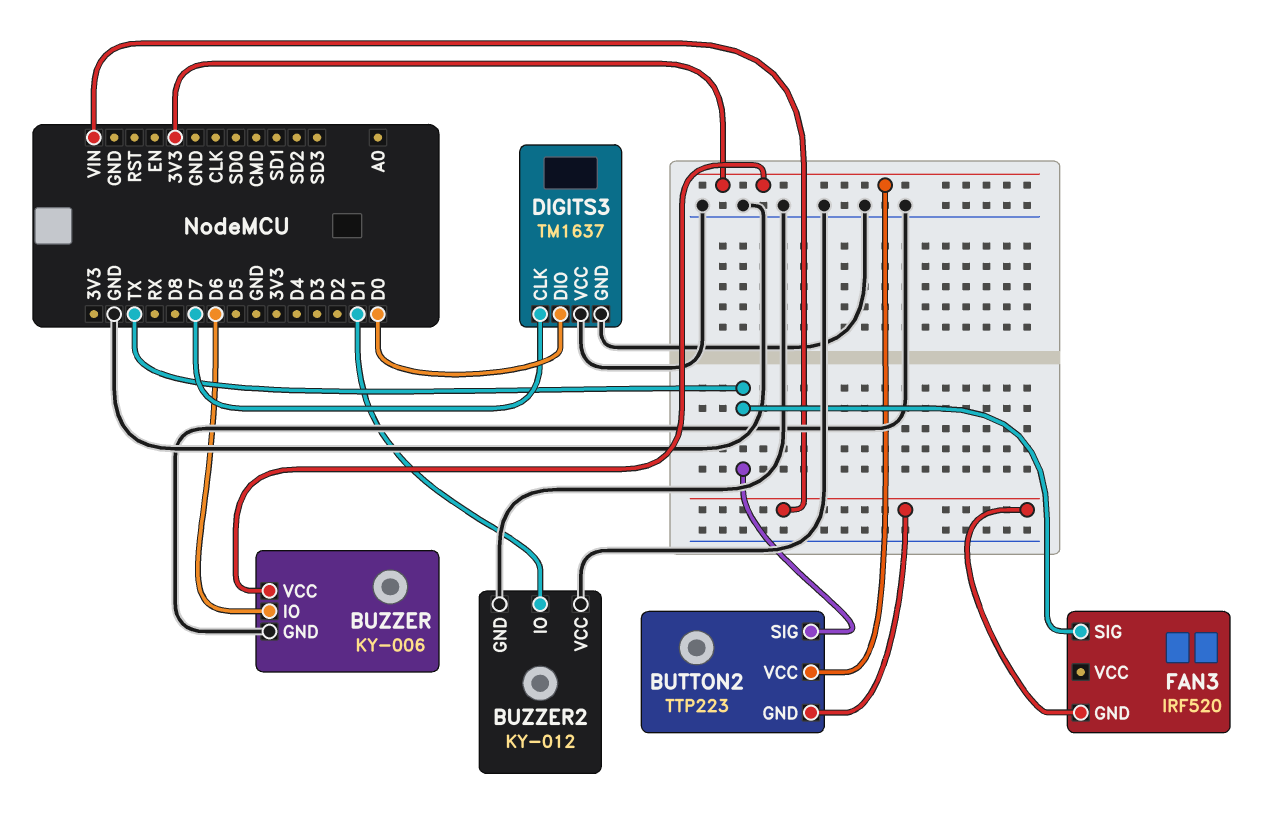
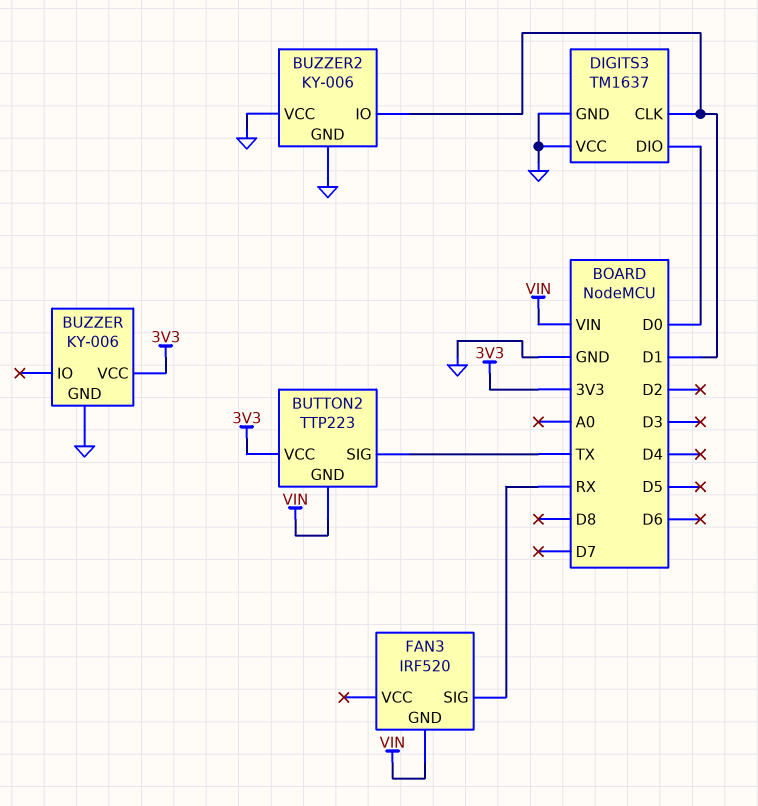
BUZZER pin IO: D6 -> none
BUZZER2: KY-012 -> KY-006
DIGITS3 pin CLK: D7 -> D1
FAN3 pin SIG: TX -> RX

